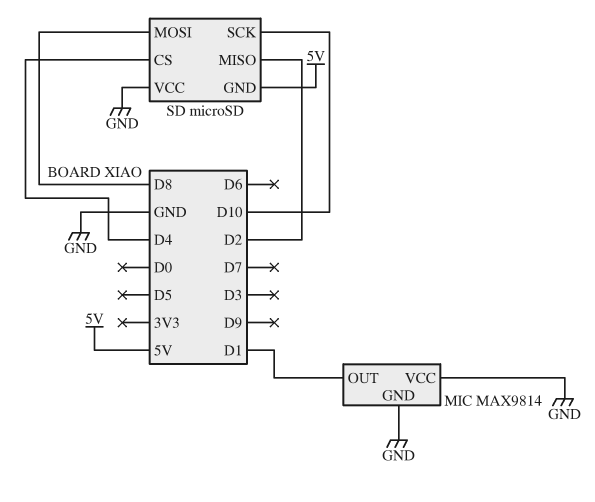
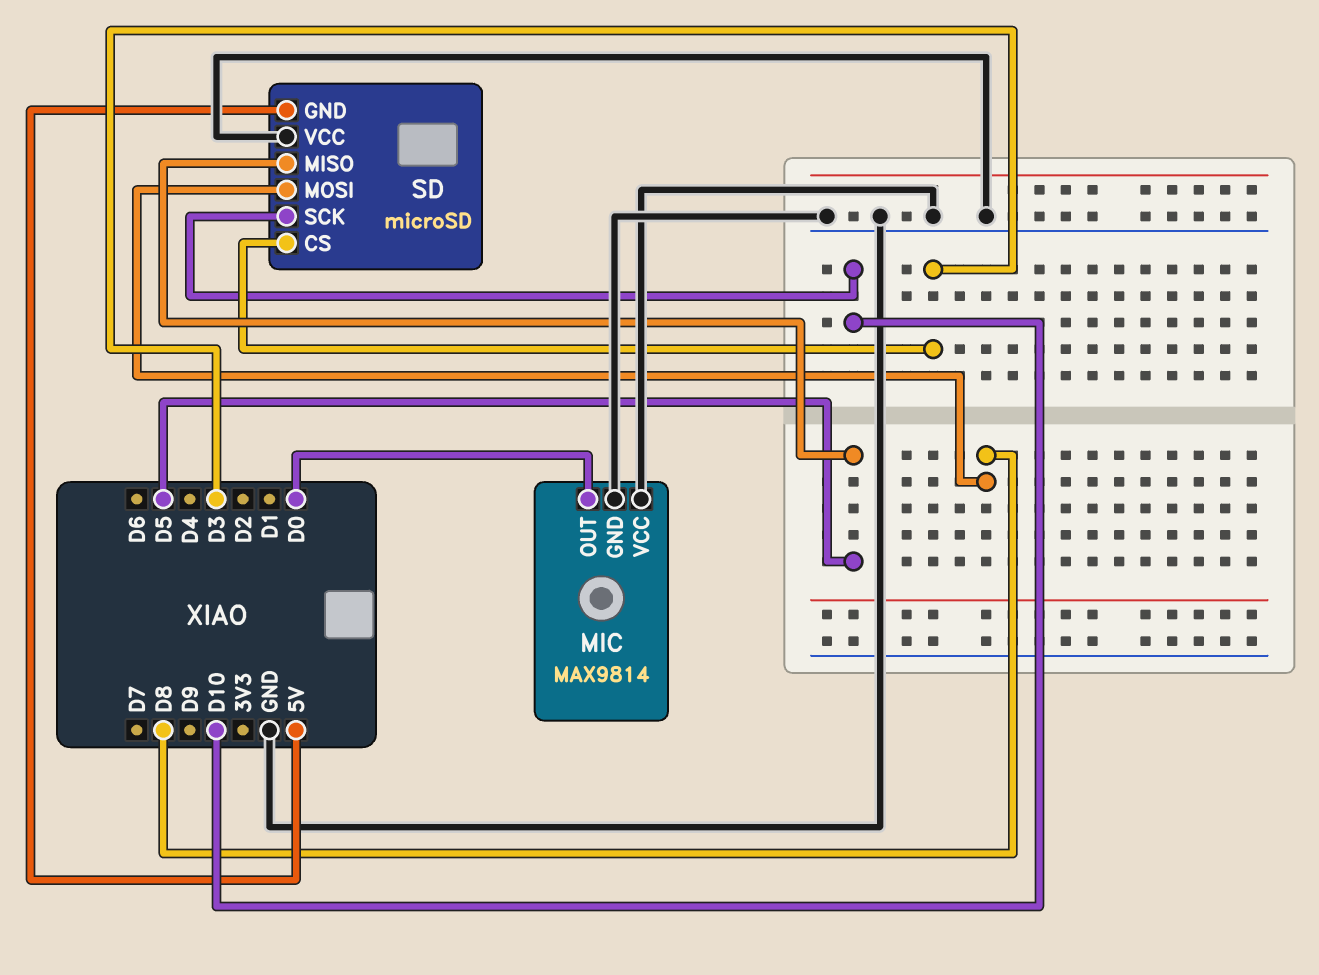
MIC pin OUT: D1 -> D0
SD pin CS: D4 -> D3
SD pin MISO: D2 -> D5

